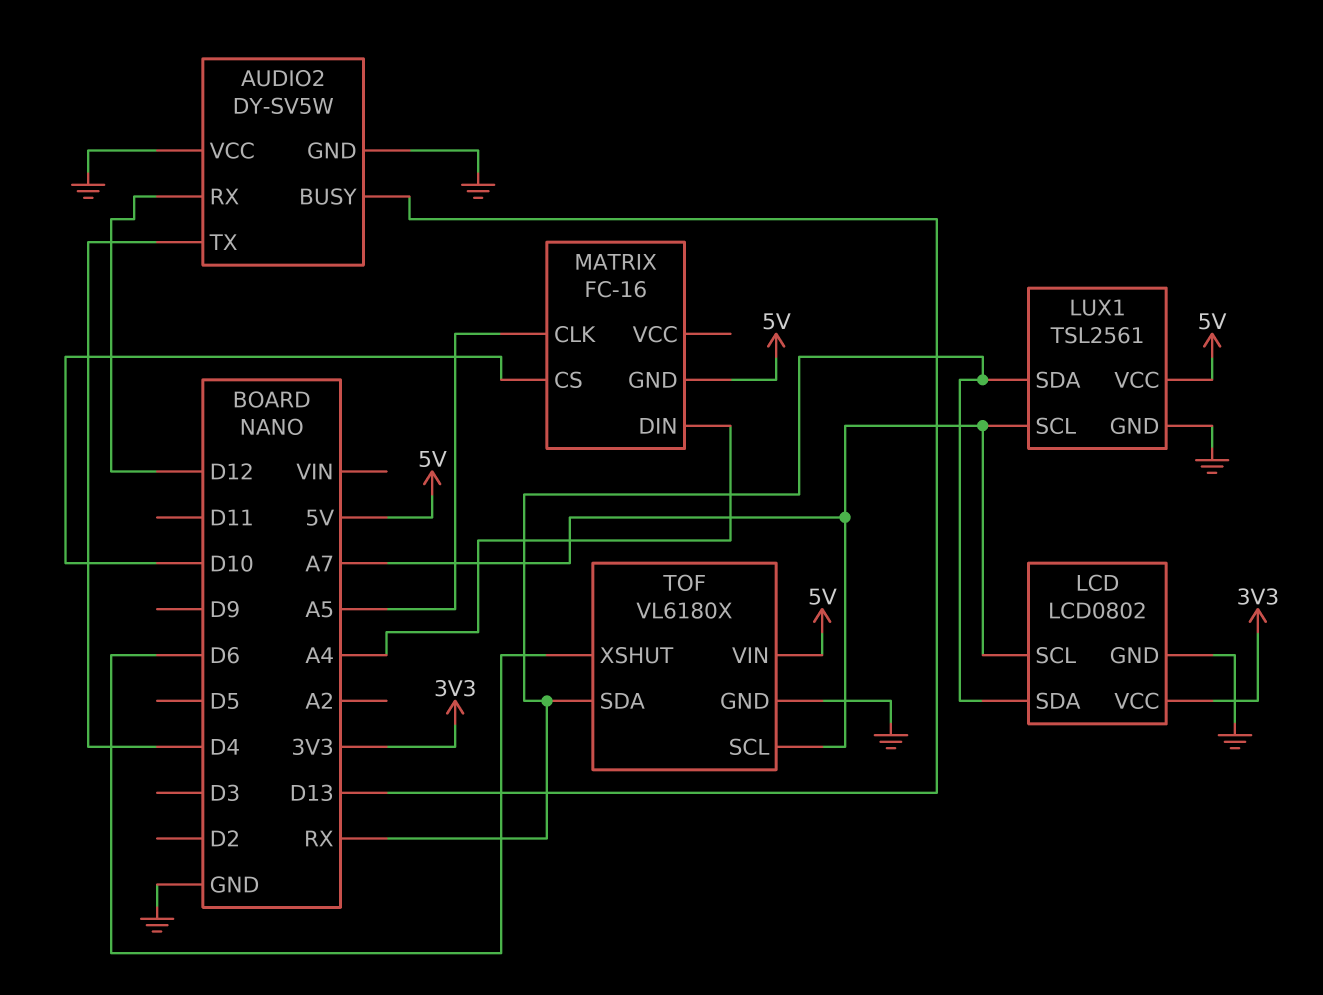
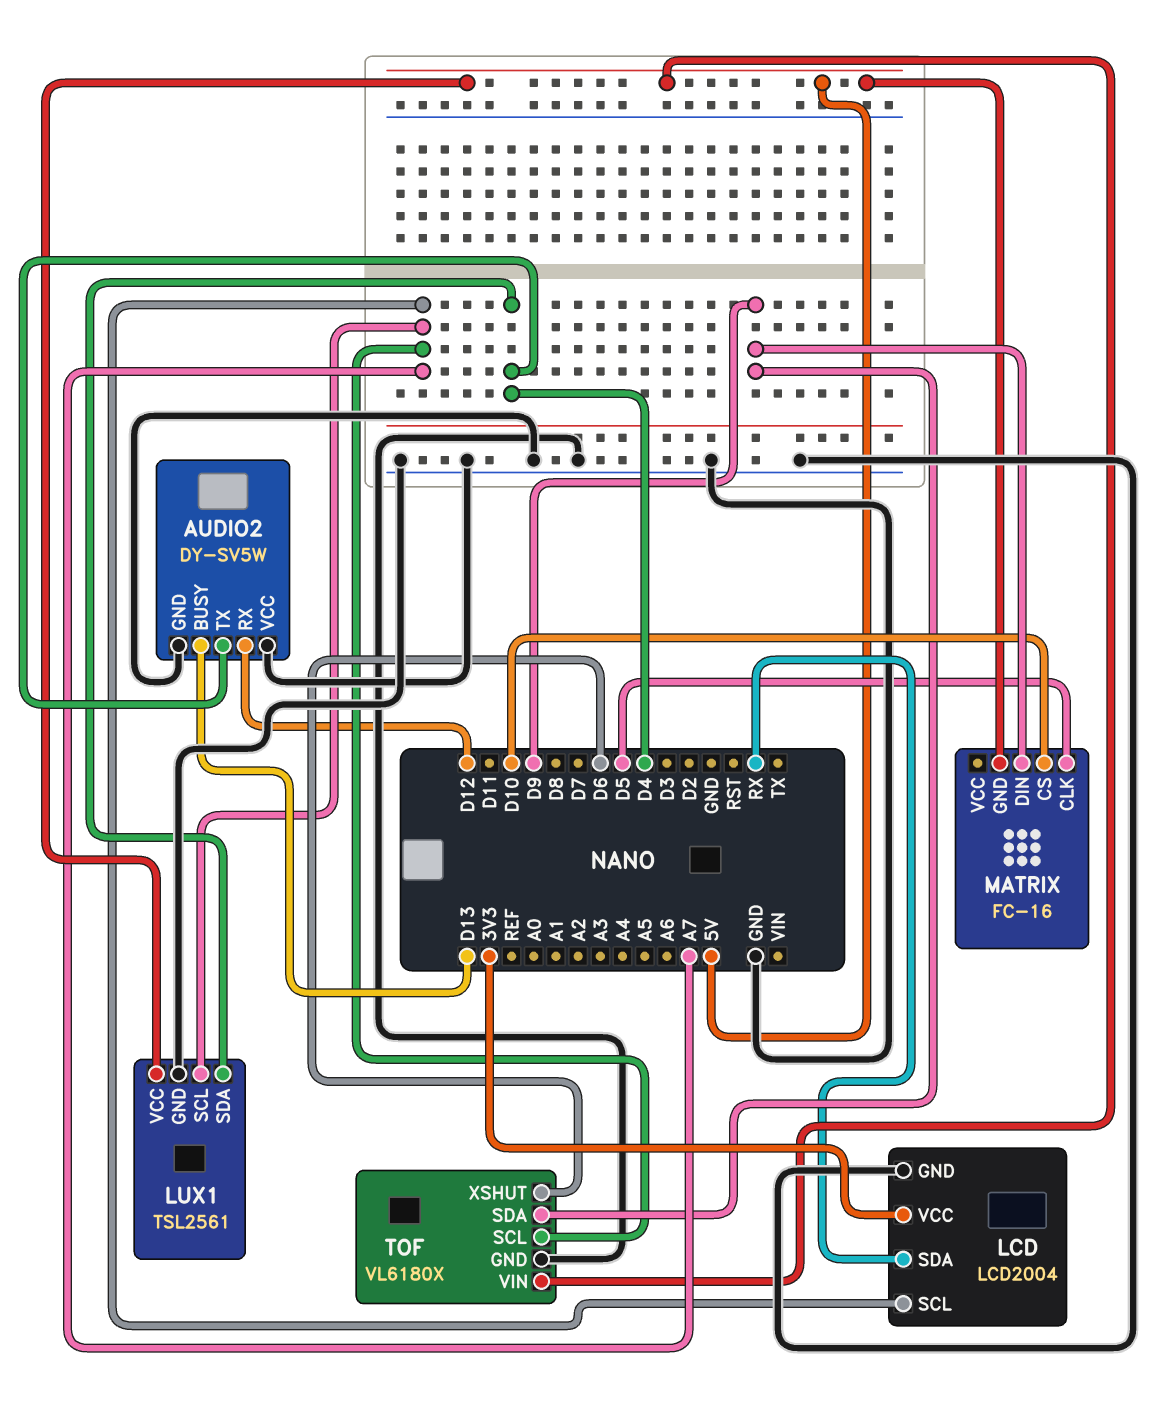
LCD: LCD0802 -> LCD2004
LUX1 pin SDA: RX -> D4
MATRIX pin CLK: A5 -> D5
MATRIX pin DIN: A4 -> D9
TOF pin SDA: RX -> D9

